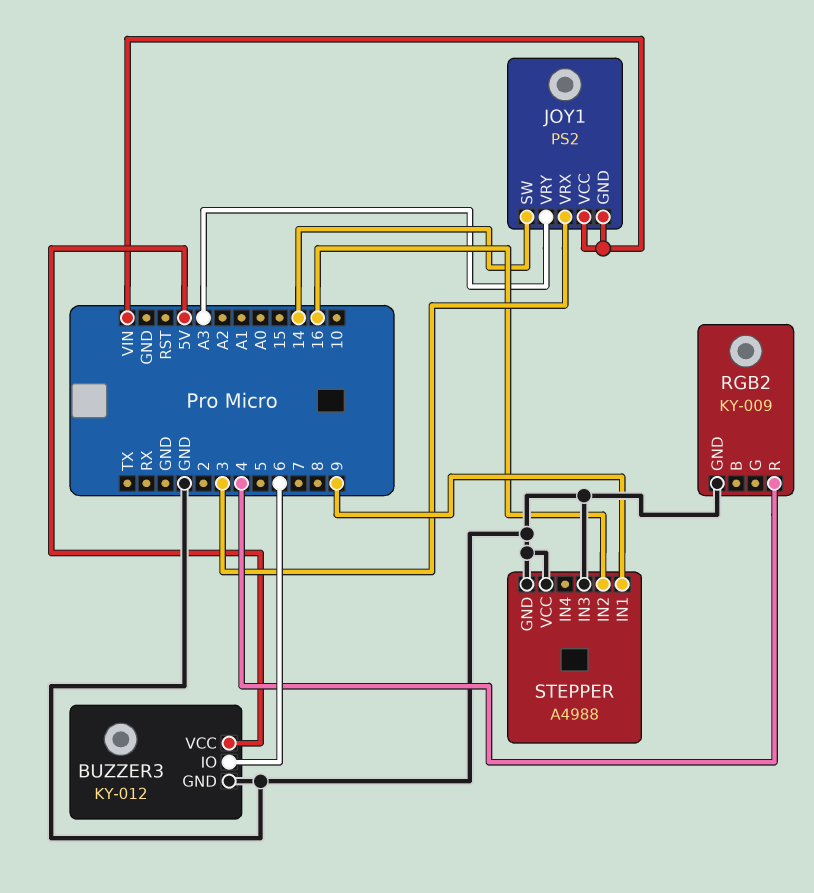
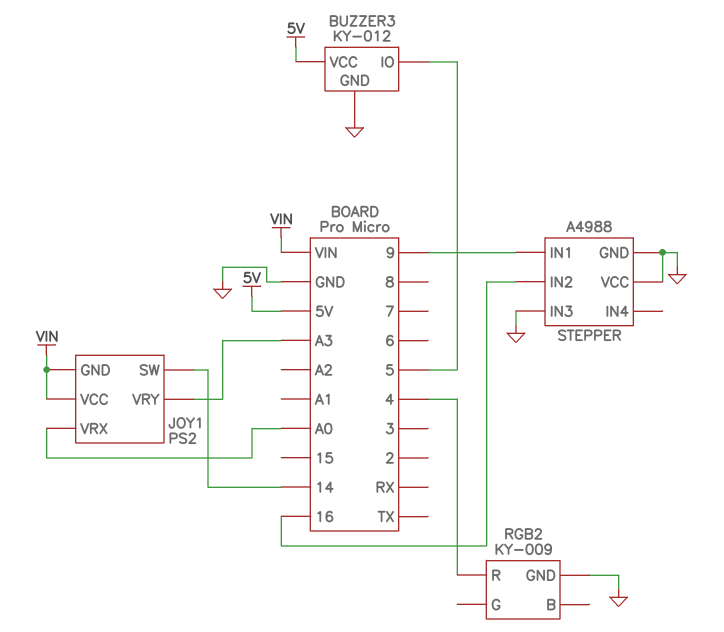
BUZZER3 pin IO: 6 -> 5
JOY1 pin VRX: 3 -> A0

